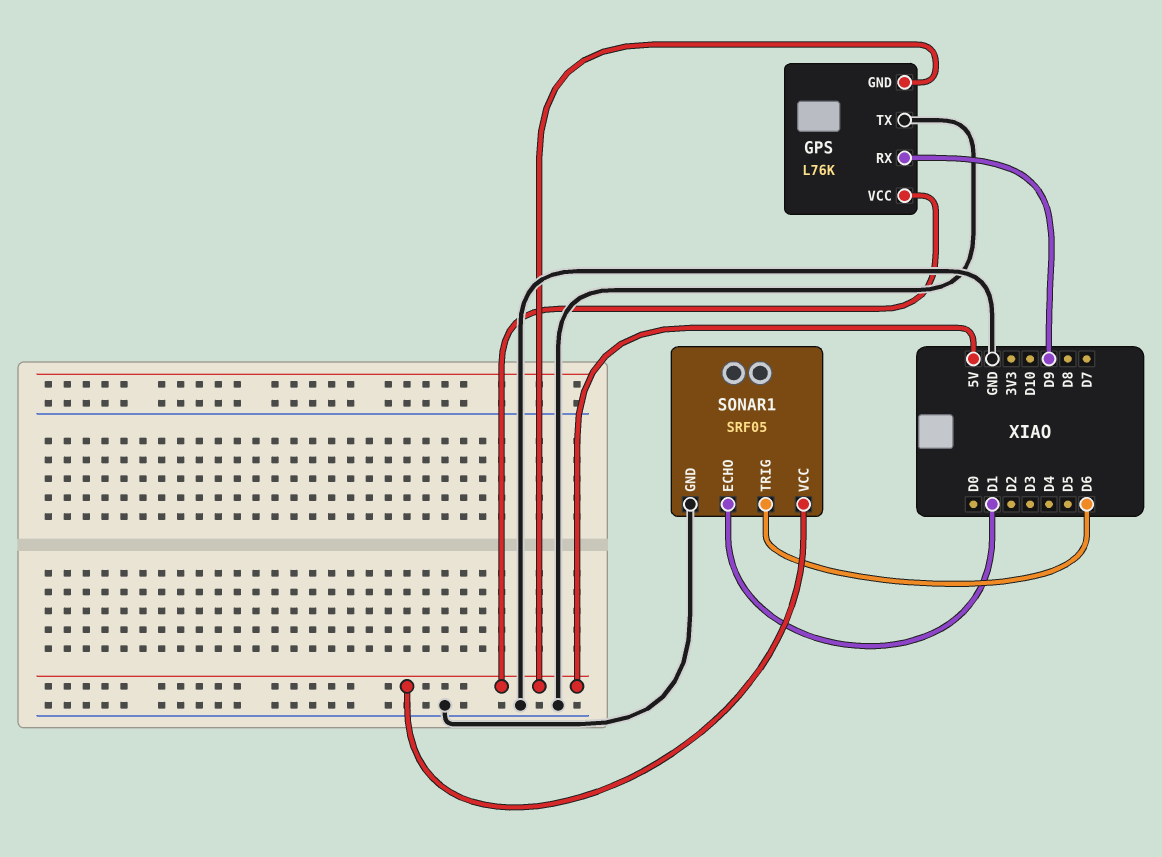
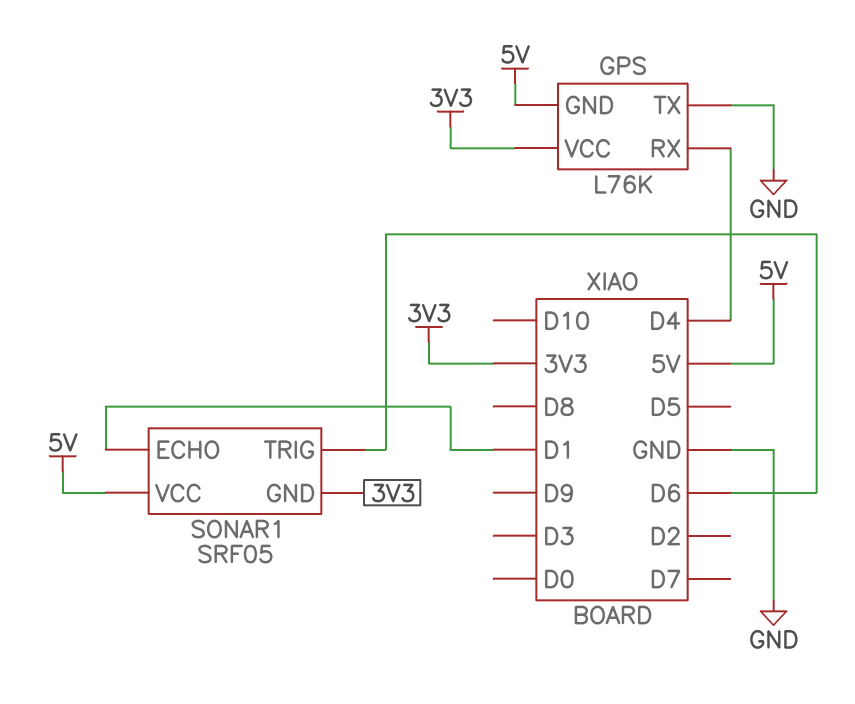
GPS pin RX: D9 -> D4
GPS pin VCC: 5V -> 3V3
SONAR1 pin GND: GND -> 3V3

